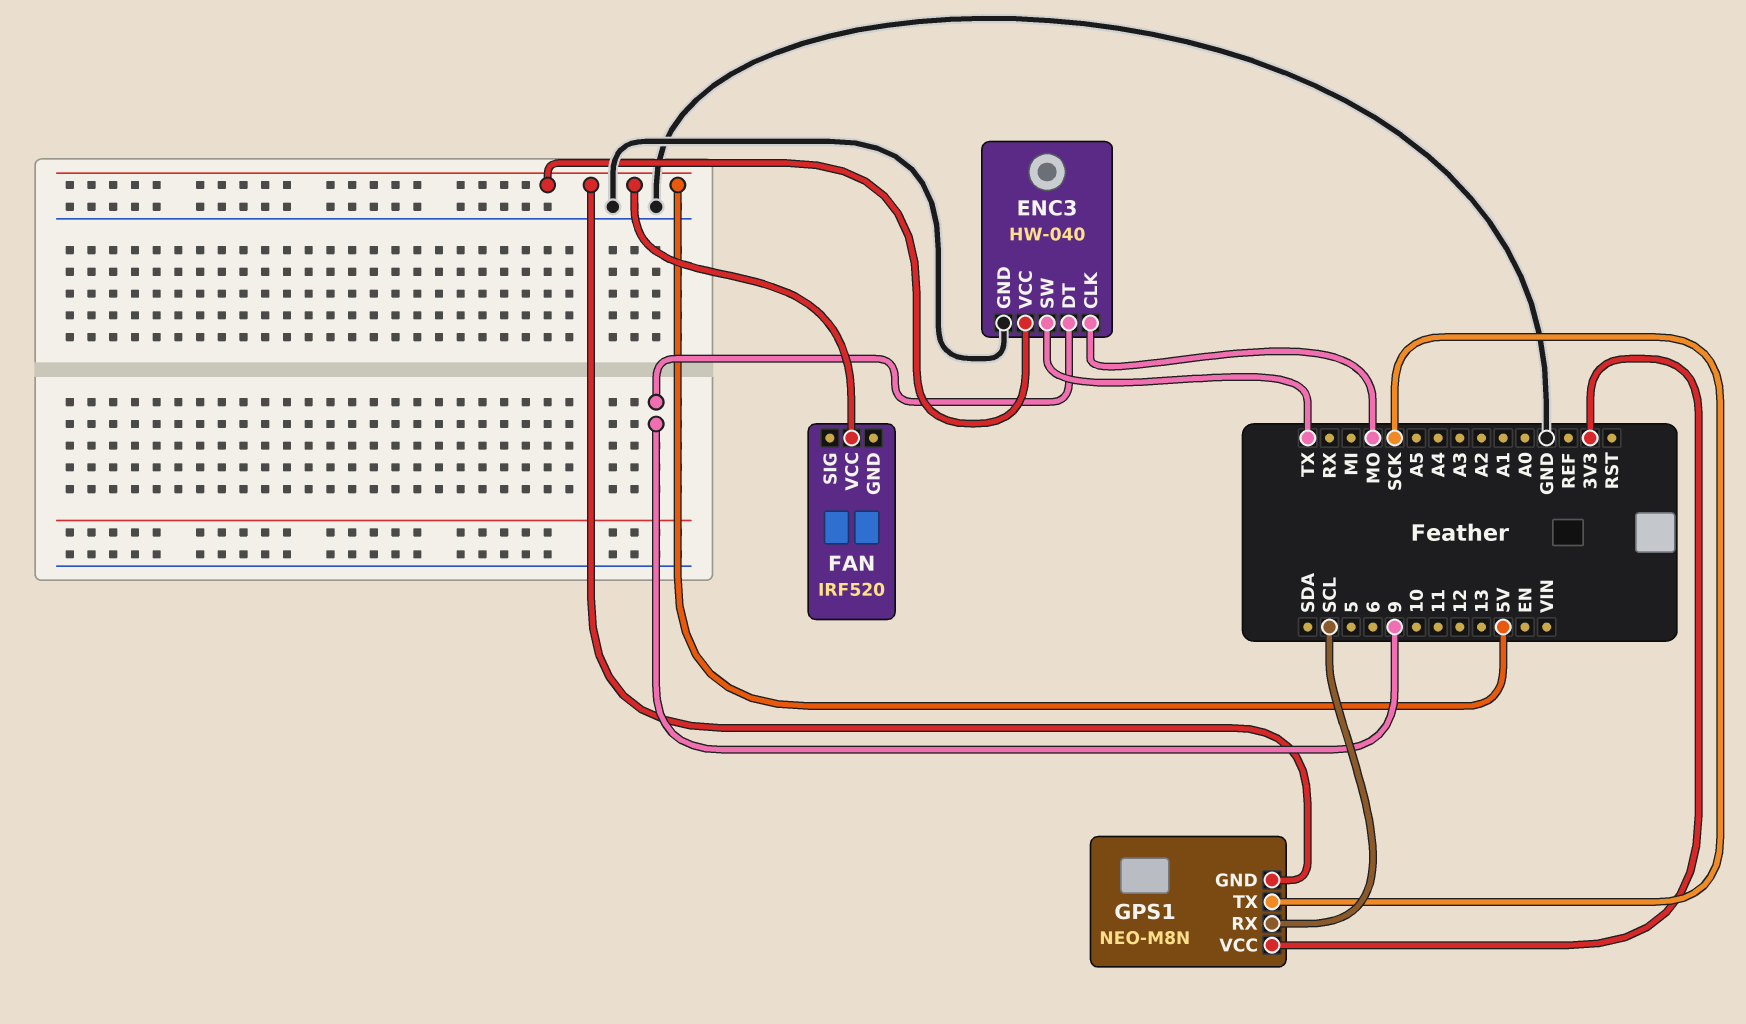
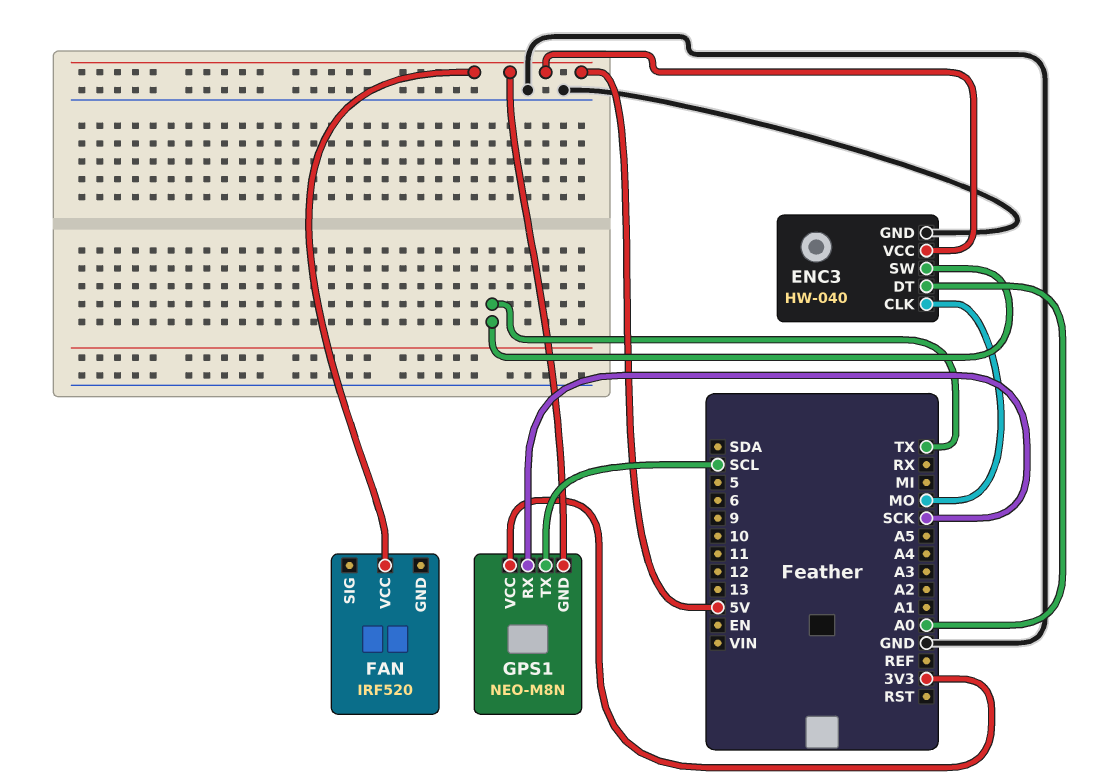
ENC3 pin DT: 9 -> A0
GPS1 pin RX: SCL -> SCK
GPS1 pin TX: SCK -> SCL

